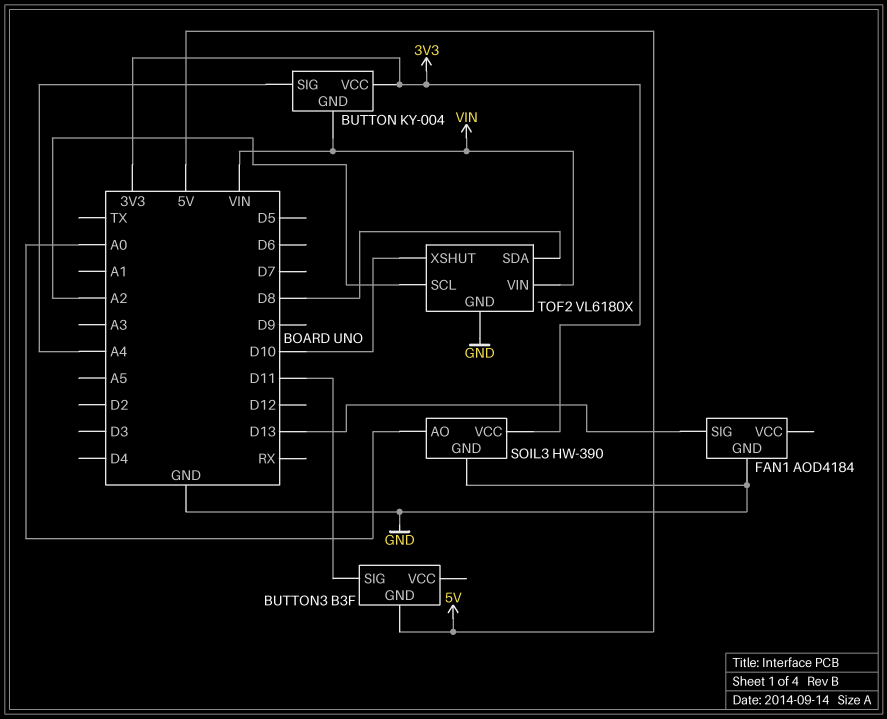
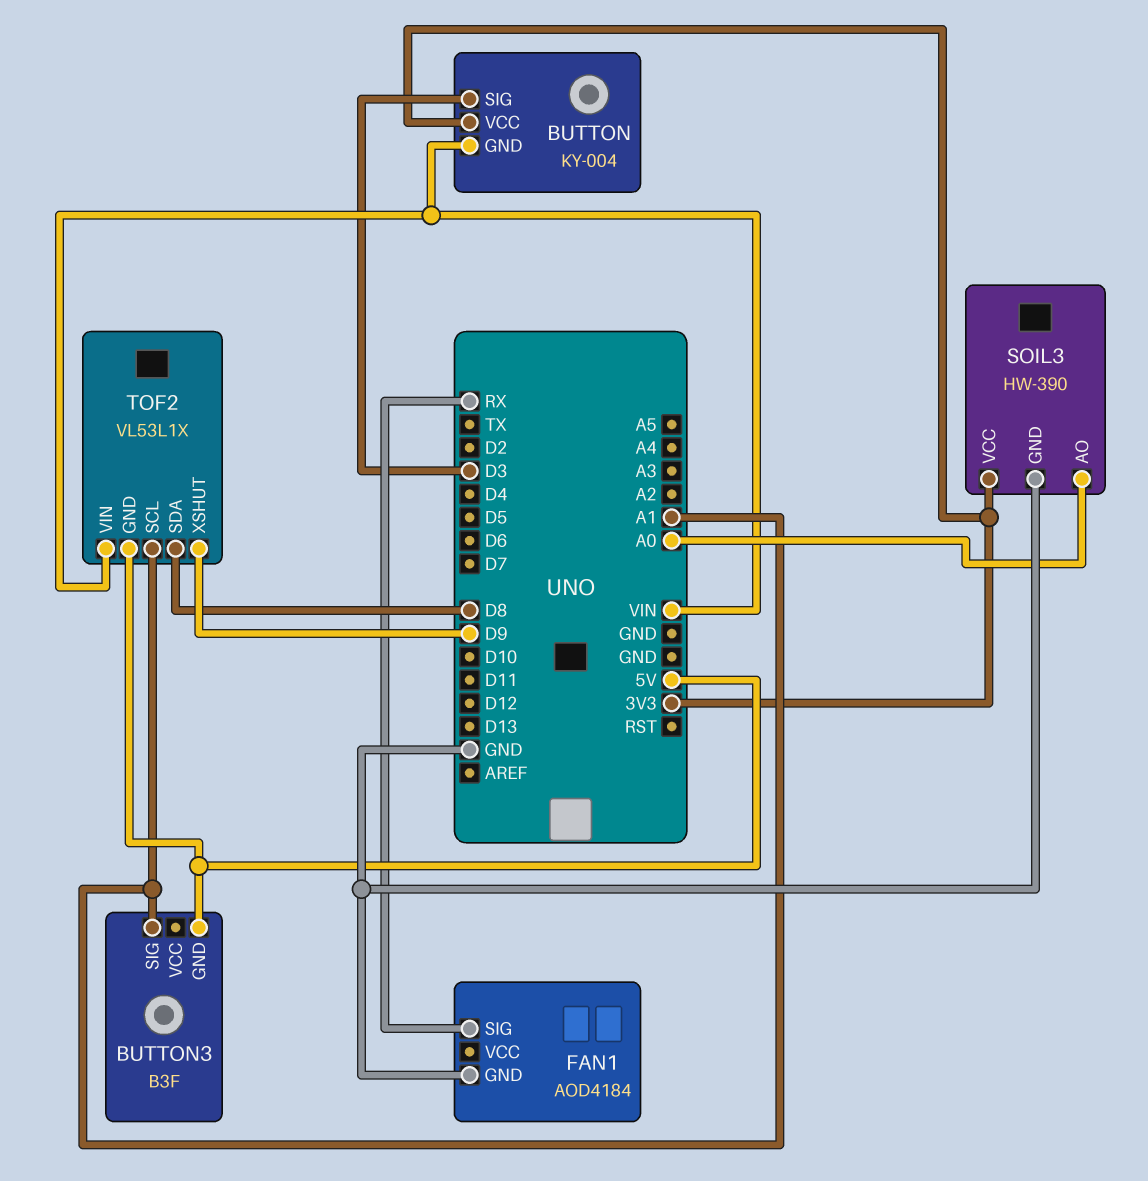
BUTTON pin SIG: A4 -> D3
BUTTON3 pin SIG: D11 -> A1
FAN1 pin SIG: D13 -> RX
TOF2: VL6180X -> VL53L1X
TOF2 pin GND: GND -> 5V
TOF2 pin SCL: A2 -> A1
TOF2 pin XSHUT: D10 -> D9

